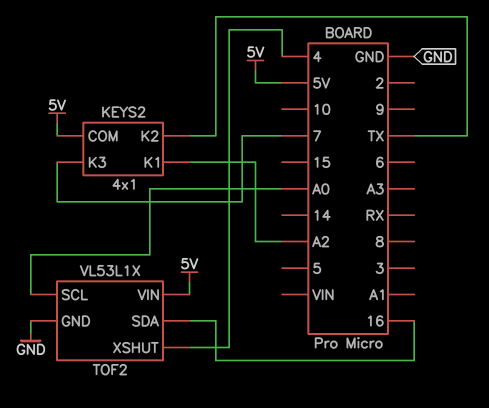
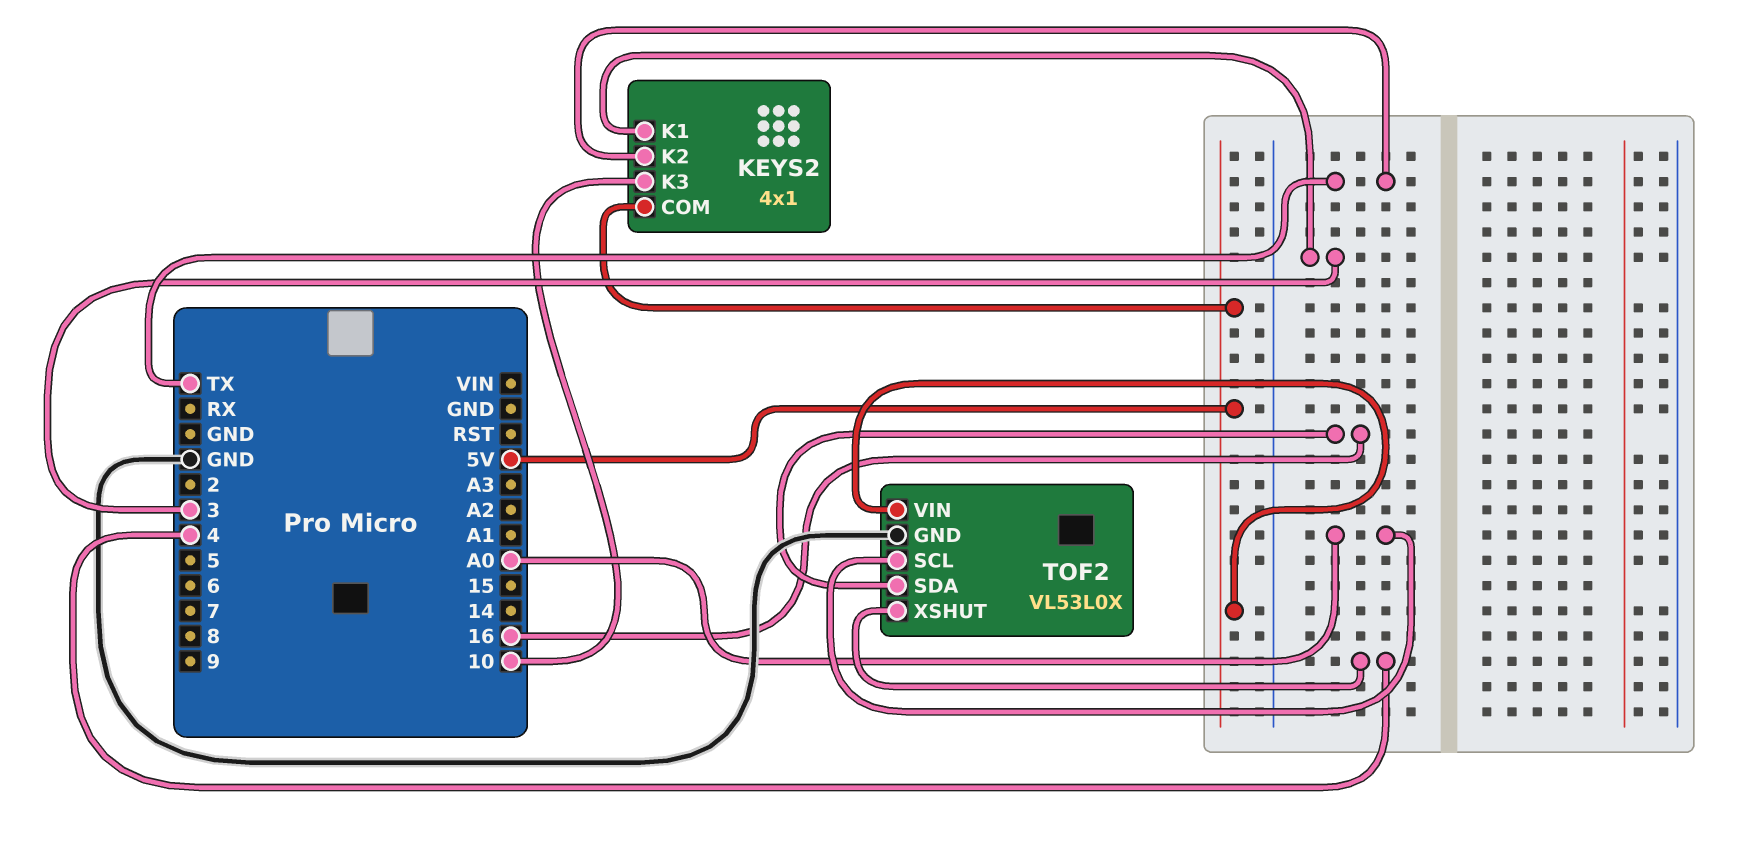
KEYS2 pin K1: A2 -> 3
KEYS2 pin K3: 7 -> 10
TOF2: VL53L1X -> VL53L0X

